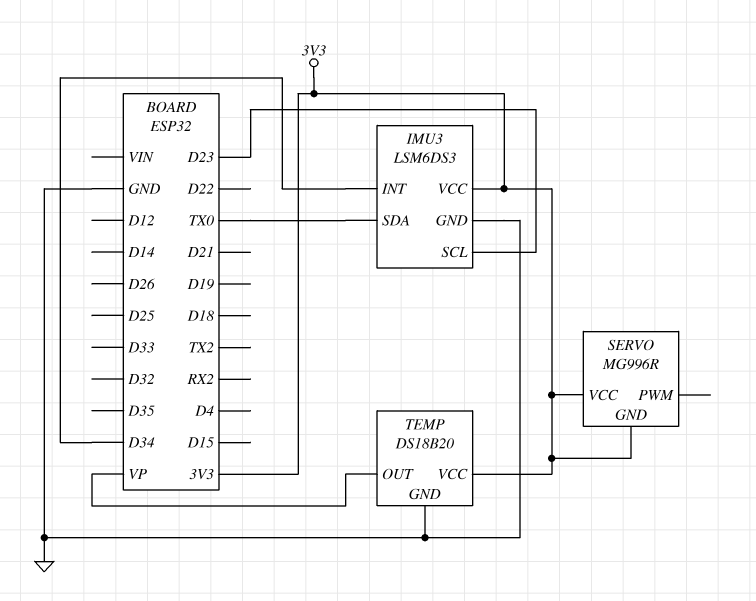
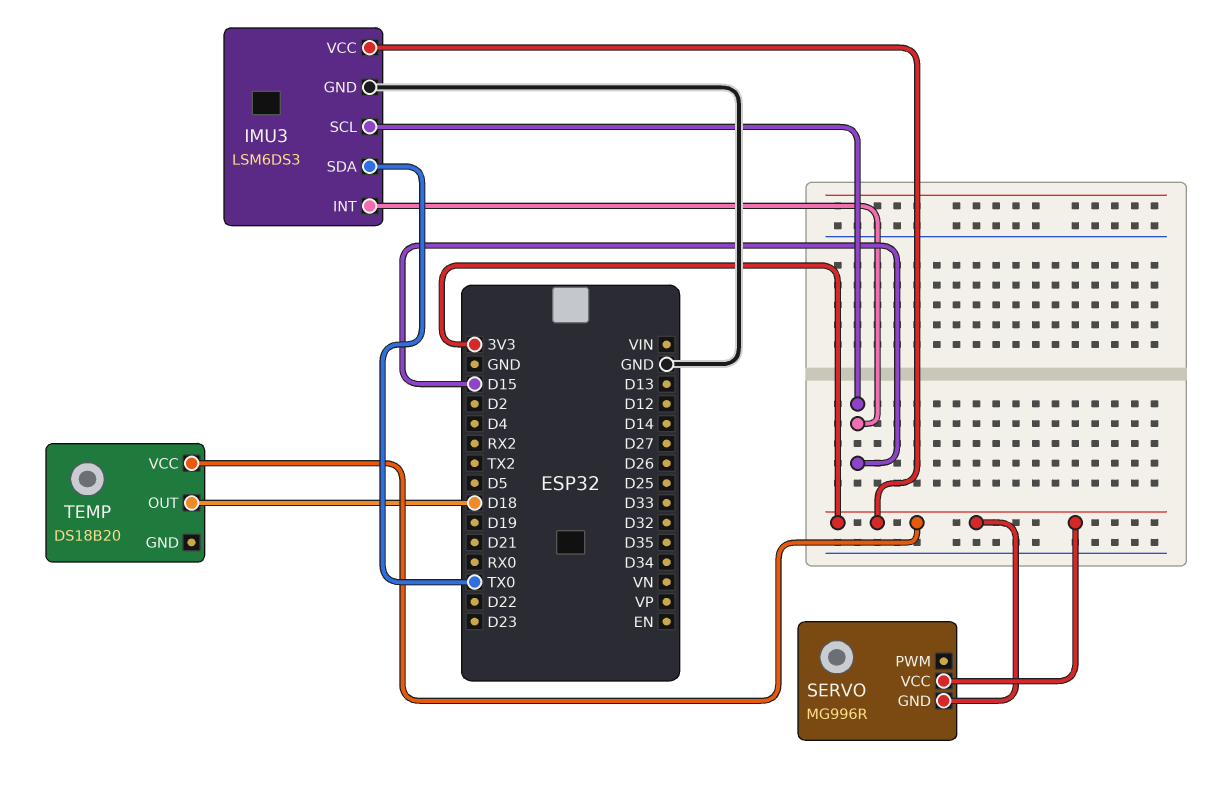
IMU3 pin INT: D34 -> D15
IMU3 pin SCL: D23 -> D15
TEMP pin GND: GND -> none
TEMP pin OUT: VP -> D18

